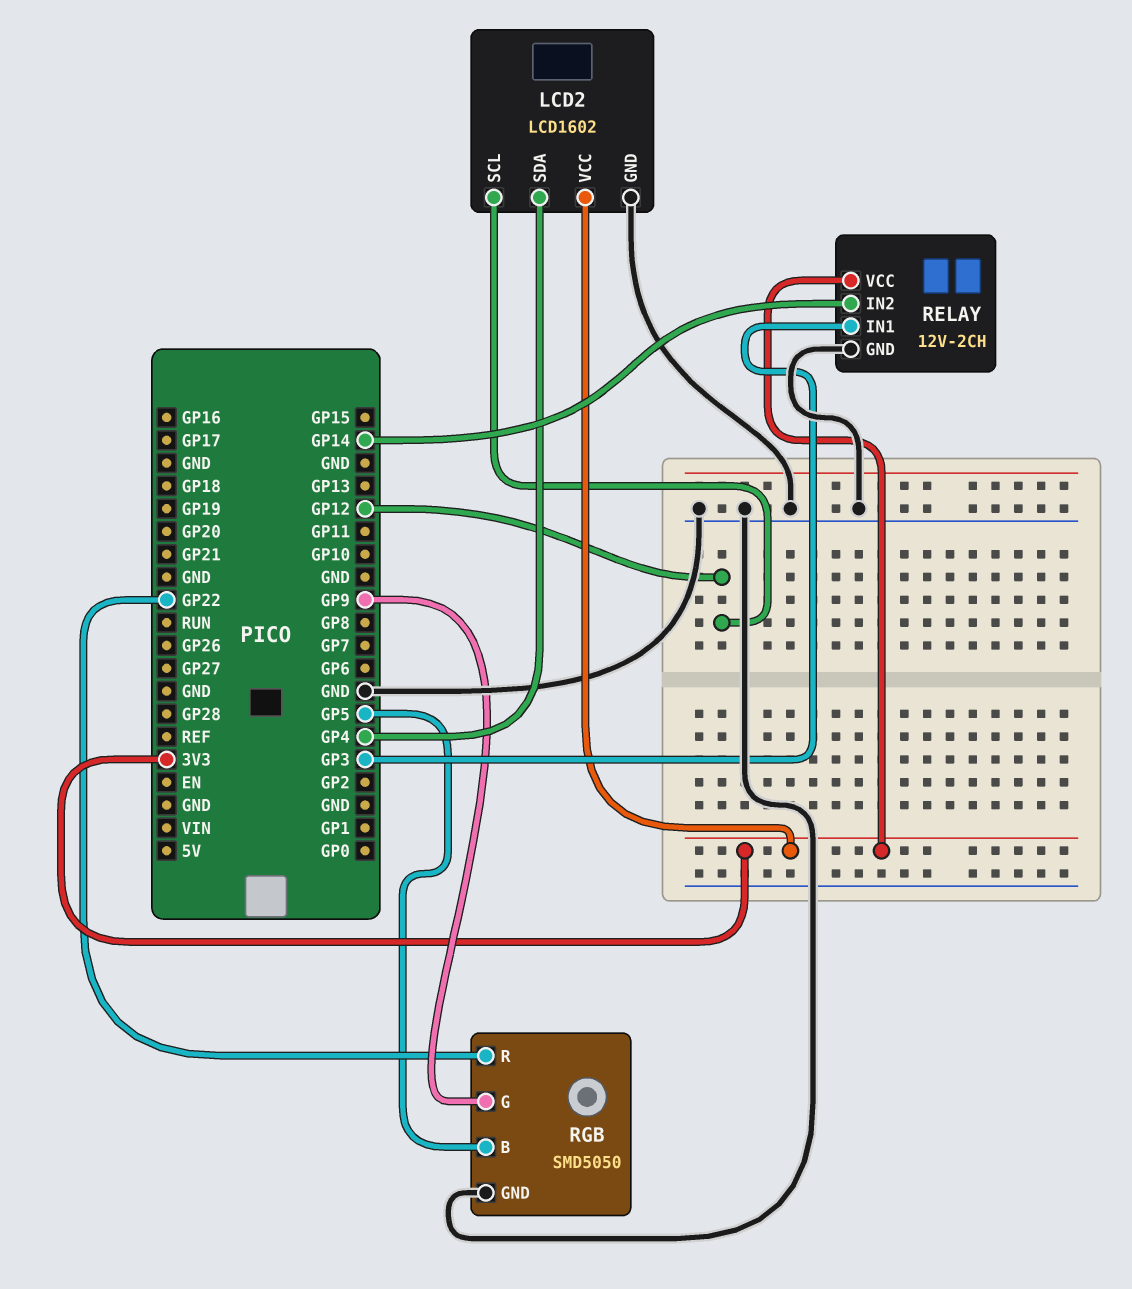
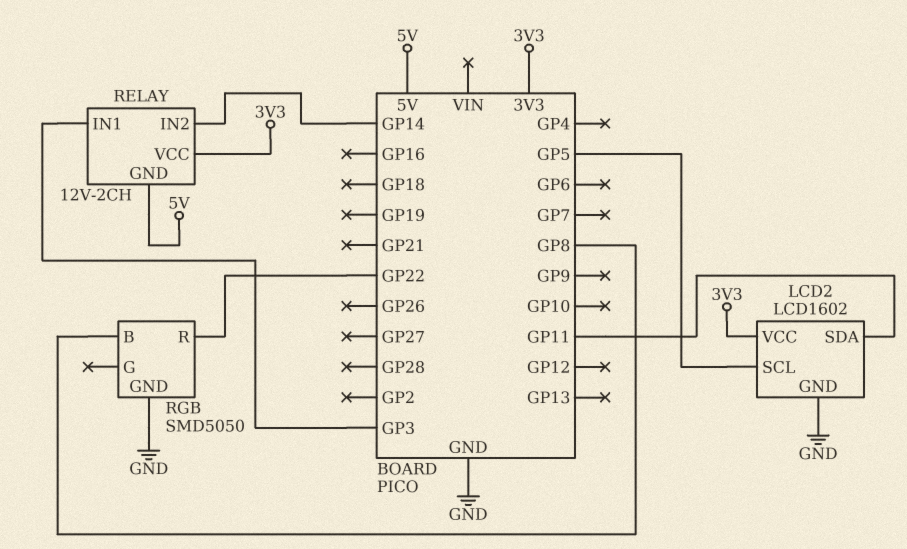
LCD2 pin SCL: GP12 -> GP5
LCD2 pin SDA: GP4 -> GP11
RELAY pin GND: GND -> 5V
RGB pin B: GP5 -> GP8
RGB pin G: GP9 -> none

